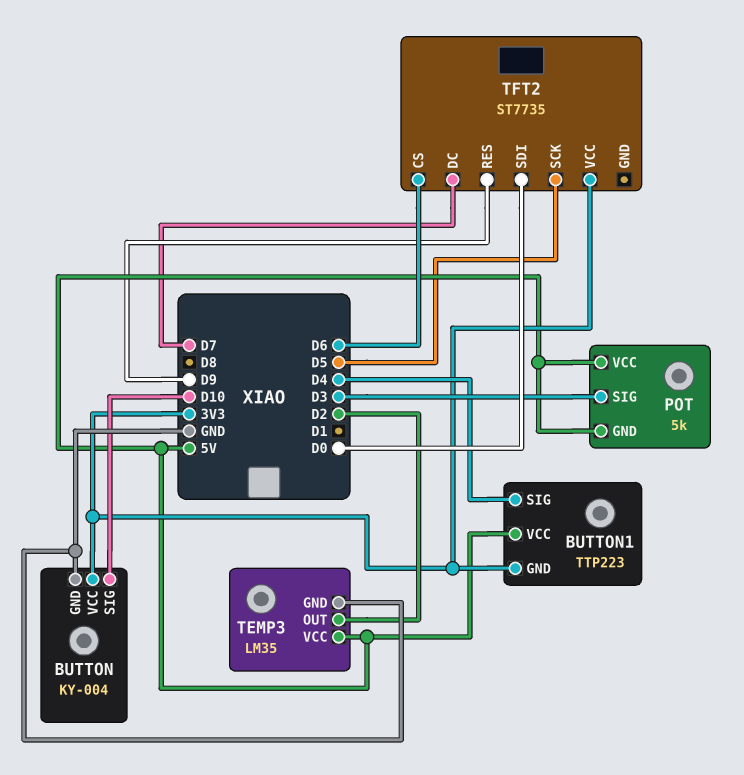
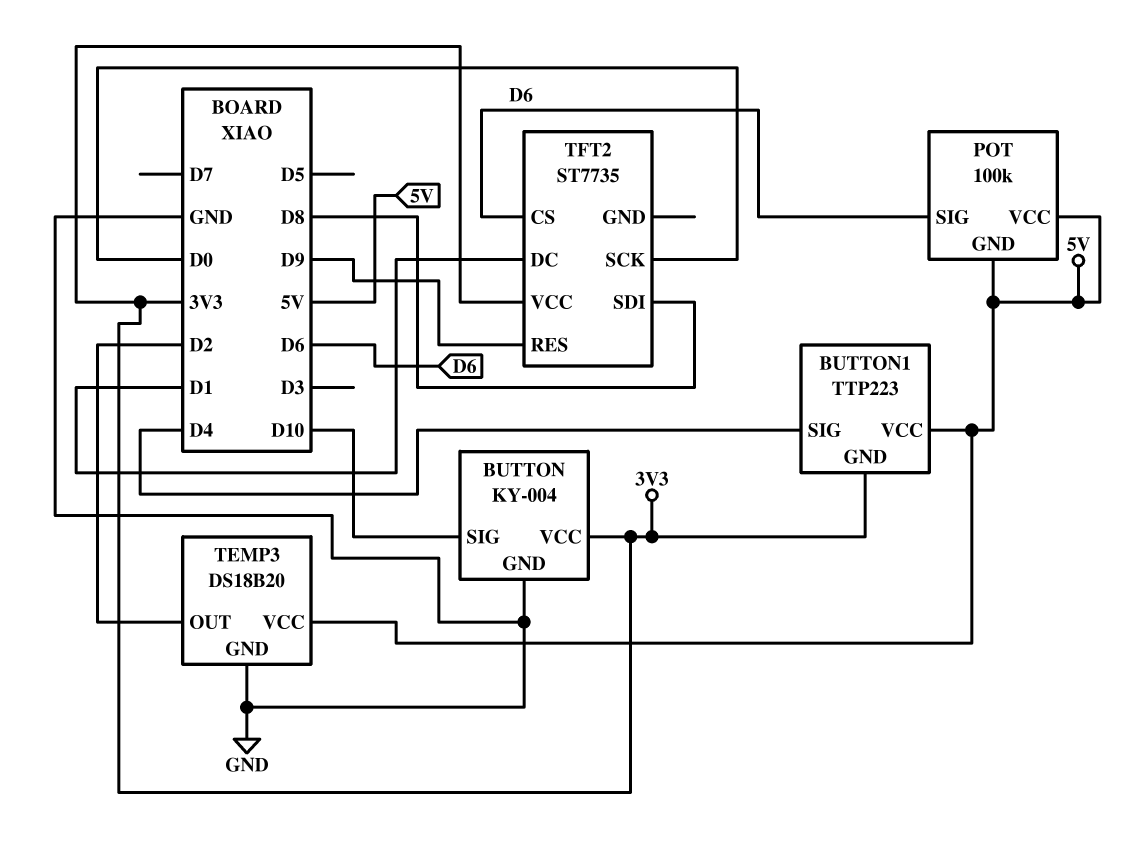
POT: 5k -> 100k
POT pin SIG: D3 -> D6
TEMP3: LM35 -> DS18B20
TFT2 pin DC: D7 -> D1
TFT2 pin SCK: D5 -> D0
TFT2 pin SDI: D0 -> D8

